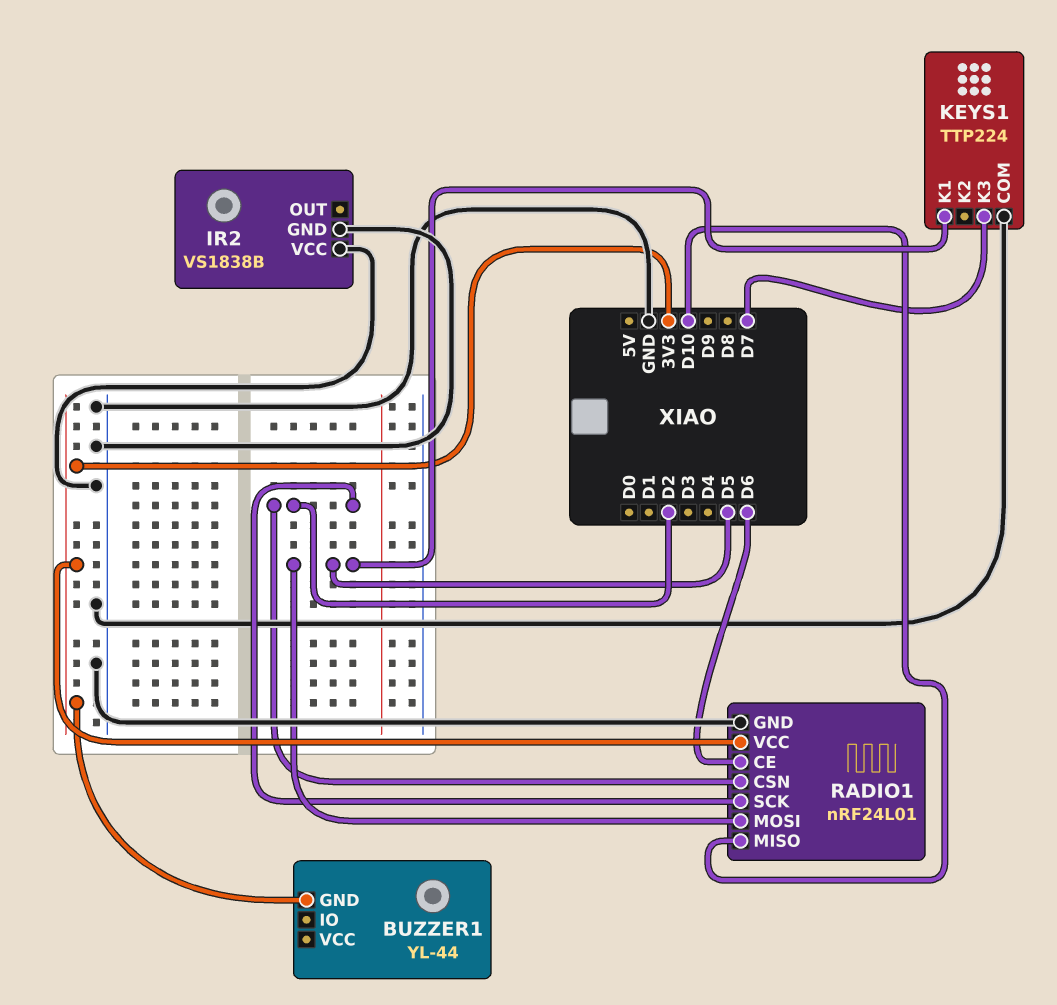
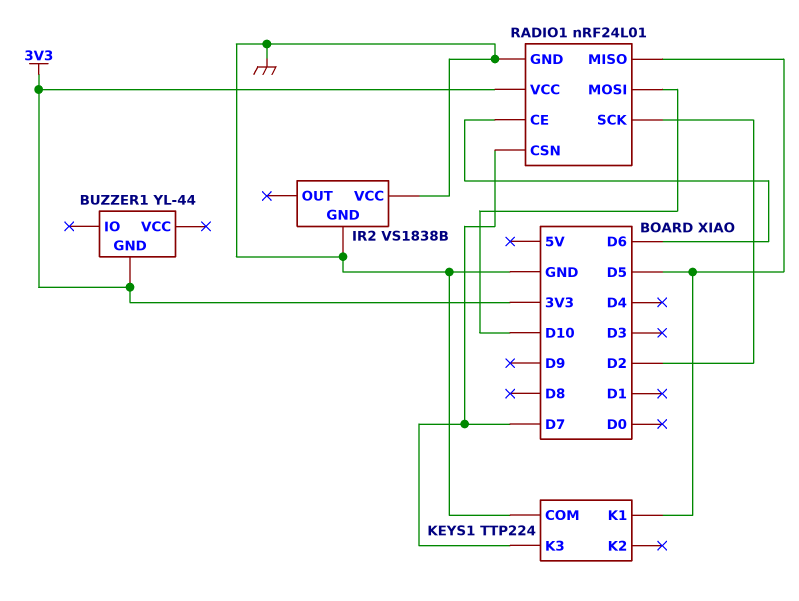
RADIO1 pin CSN: D2 -> D7
RADIO1 pin MISO: D10 -> D5
RADIO1 pin MOSI: D5 -> D10

